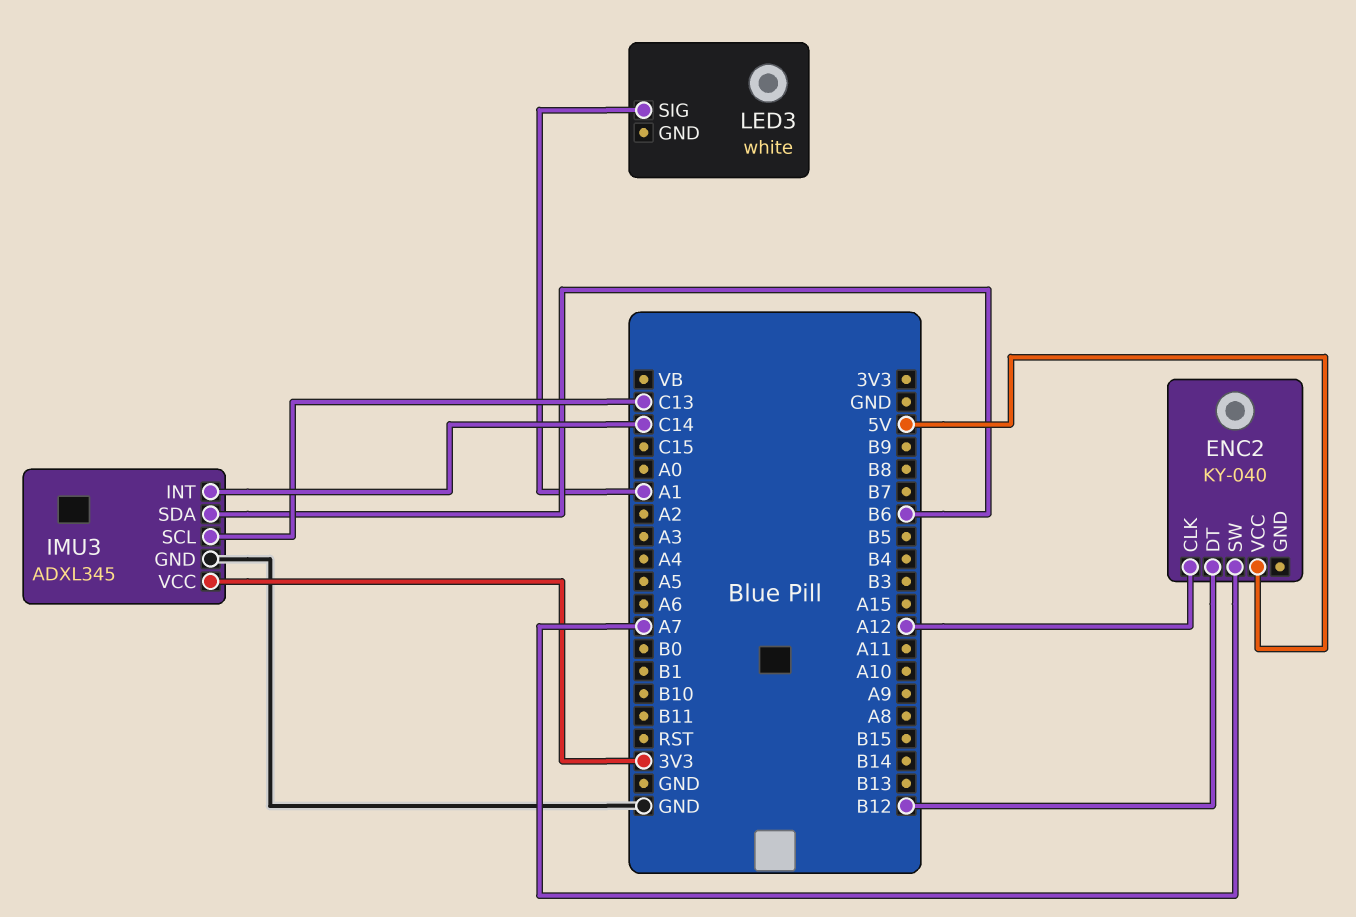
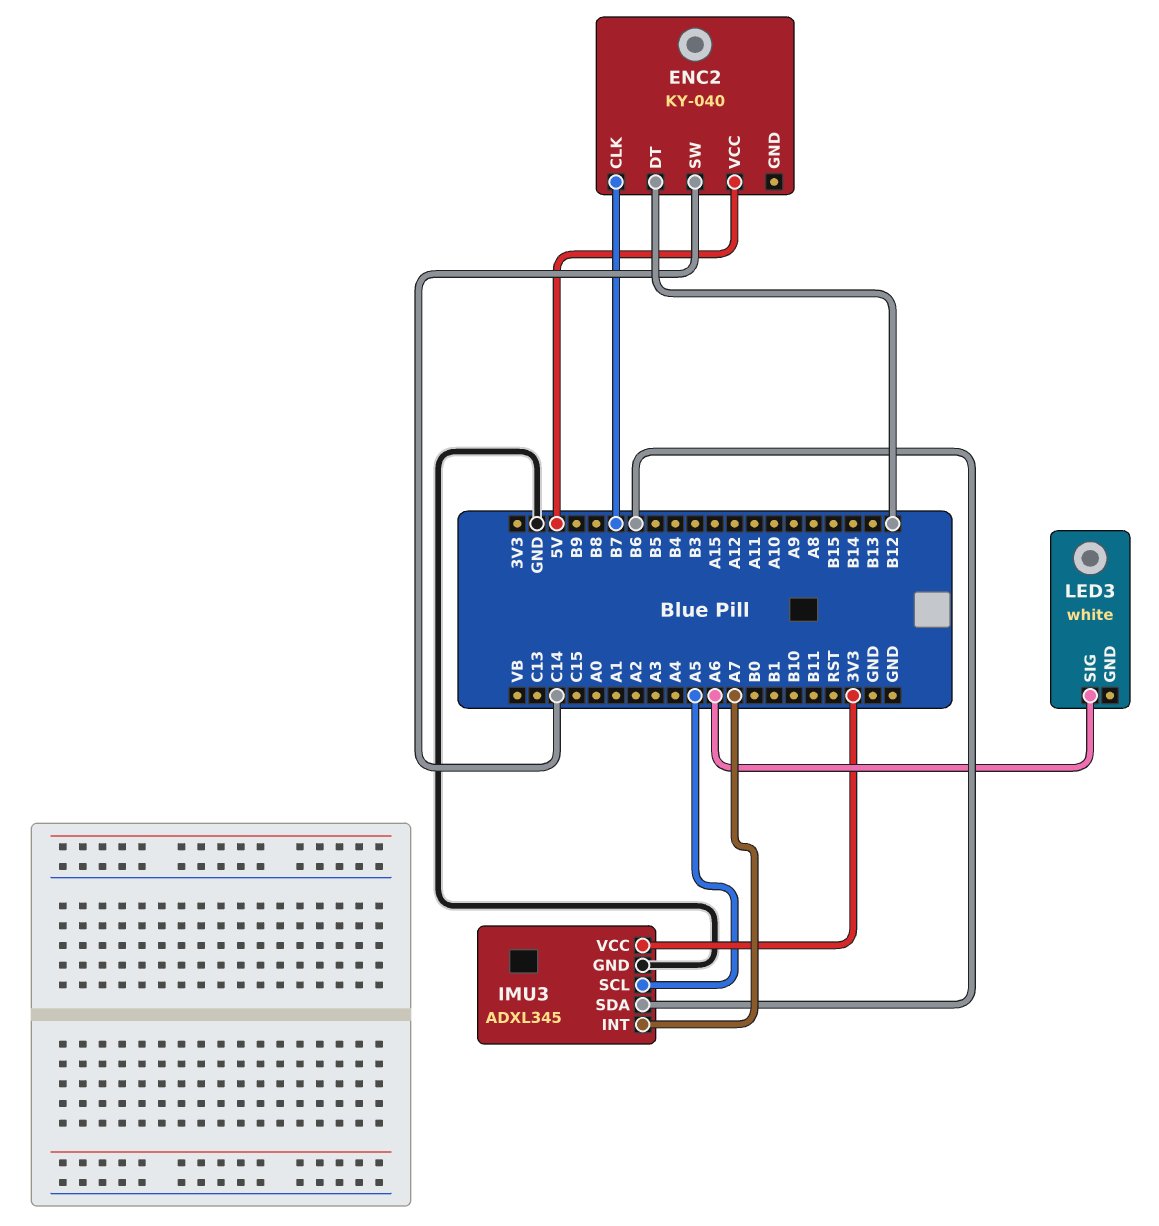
ENC2 pin CLK: A12 -> B7
ENC2 pin SW: A7 -> C14
IMU3 pin INT: C14 -> A7
IMU3 pin SCL: C13 -> A5
LED3 pin SIG: A1 -> A6

